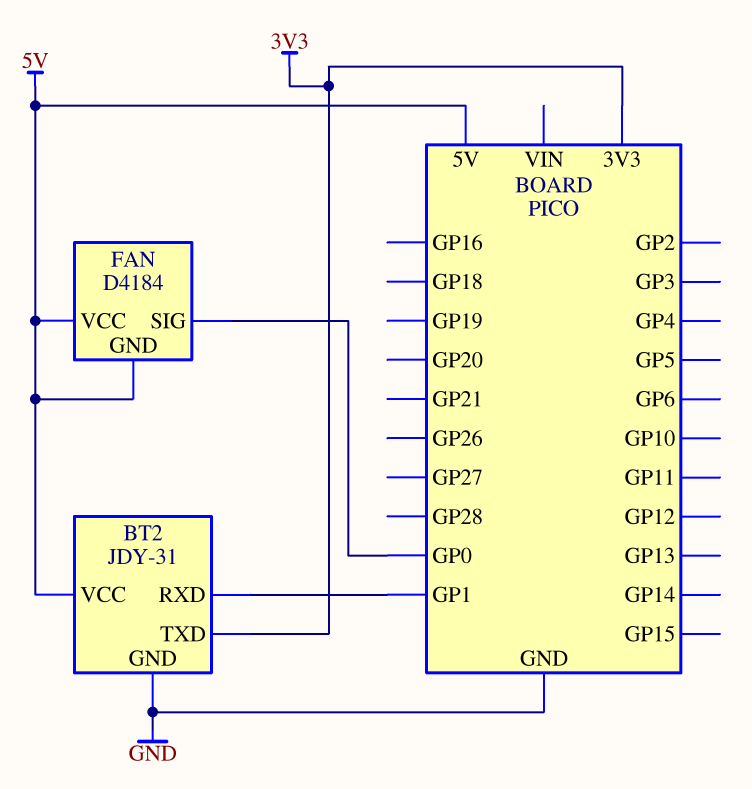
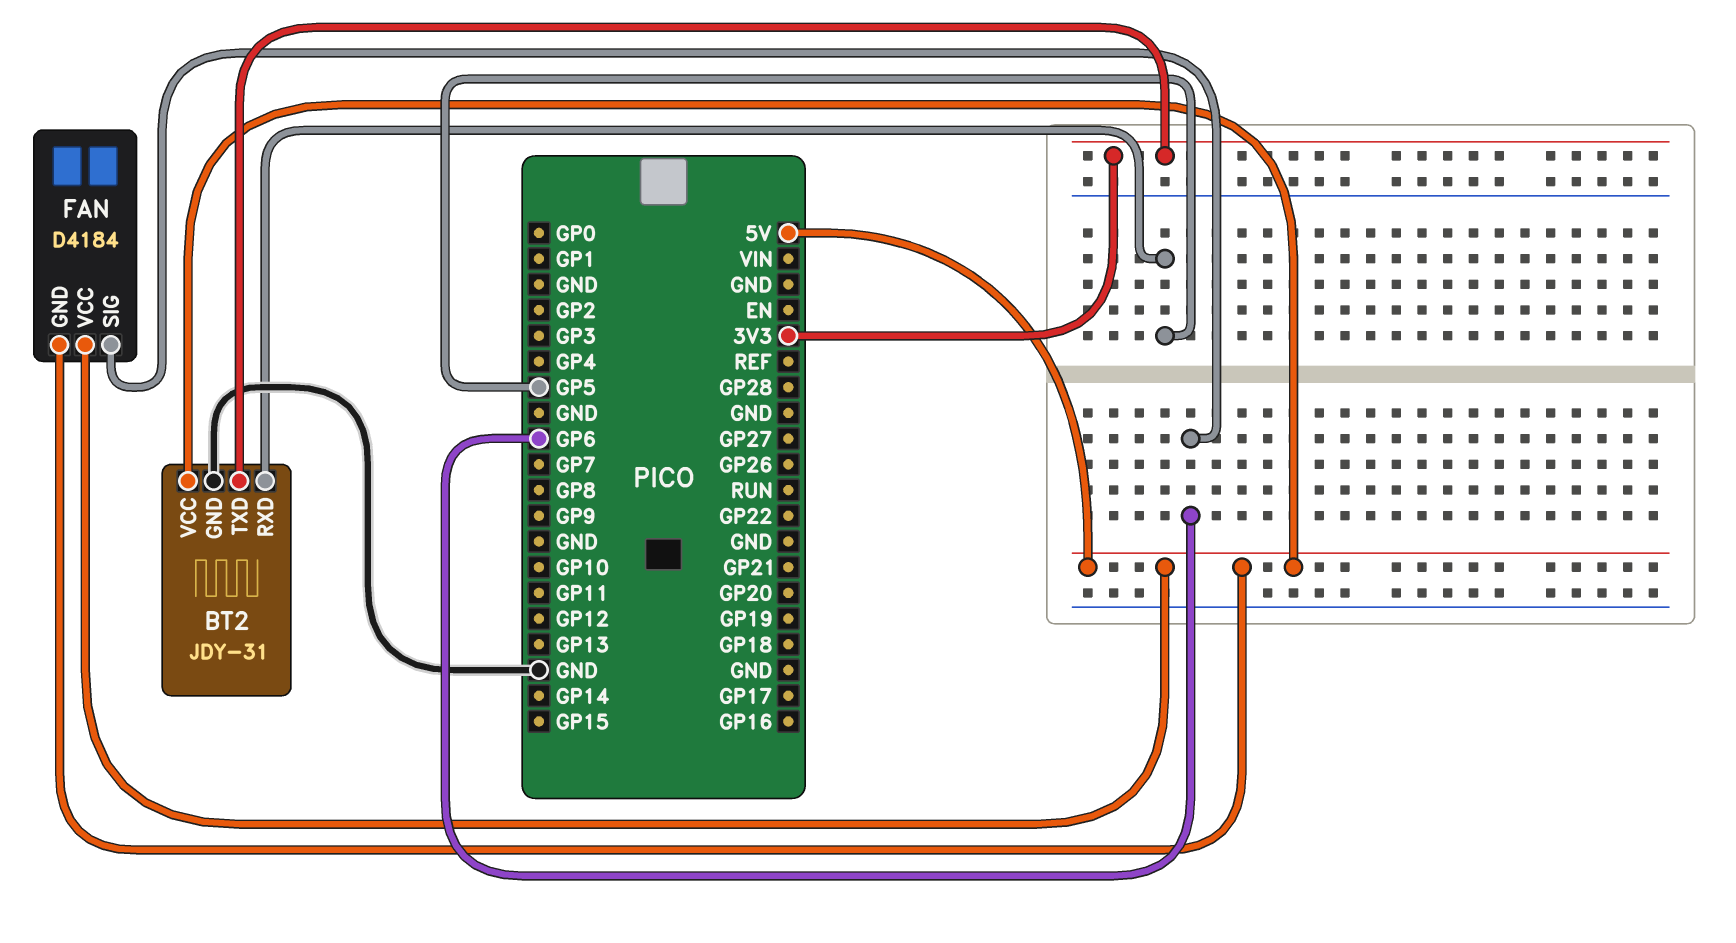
BT2 pin RXD: GP1 -> GP5
FAN pin SIG: GP0 -> GP6

